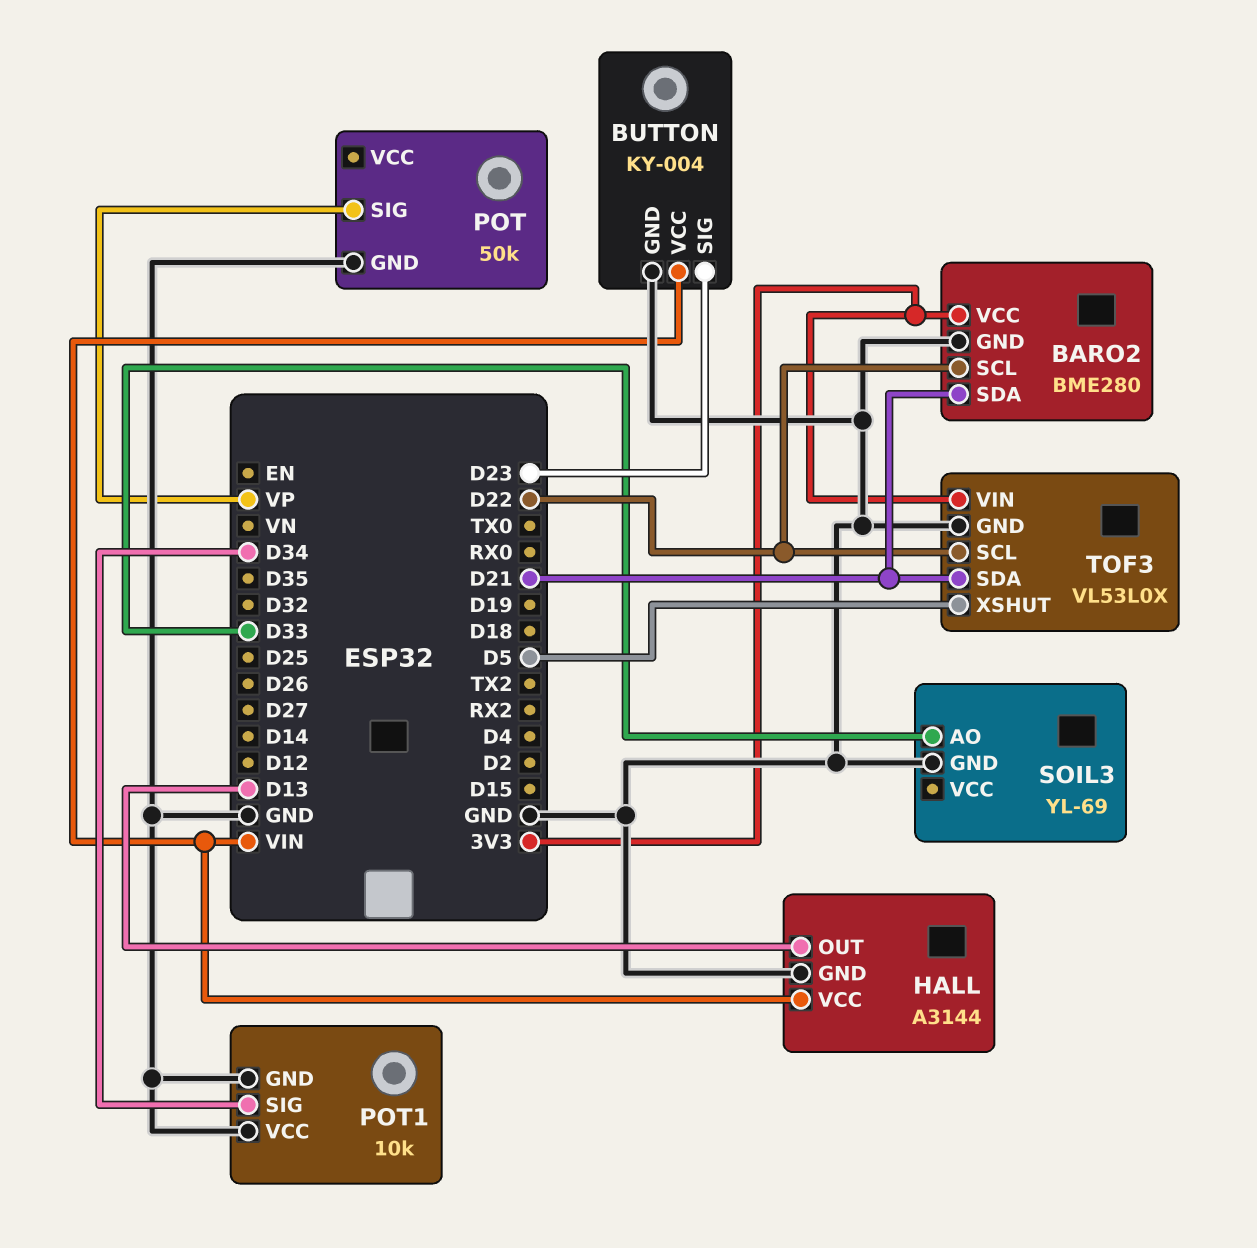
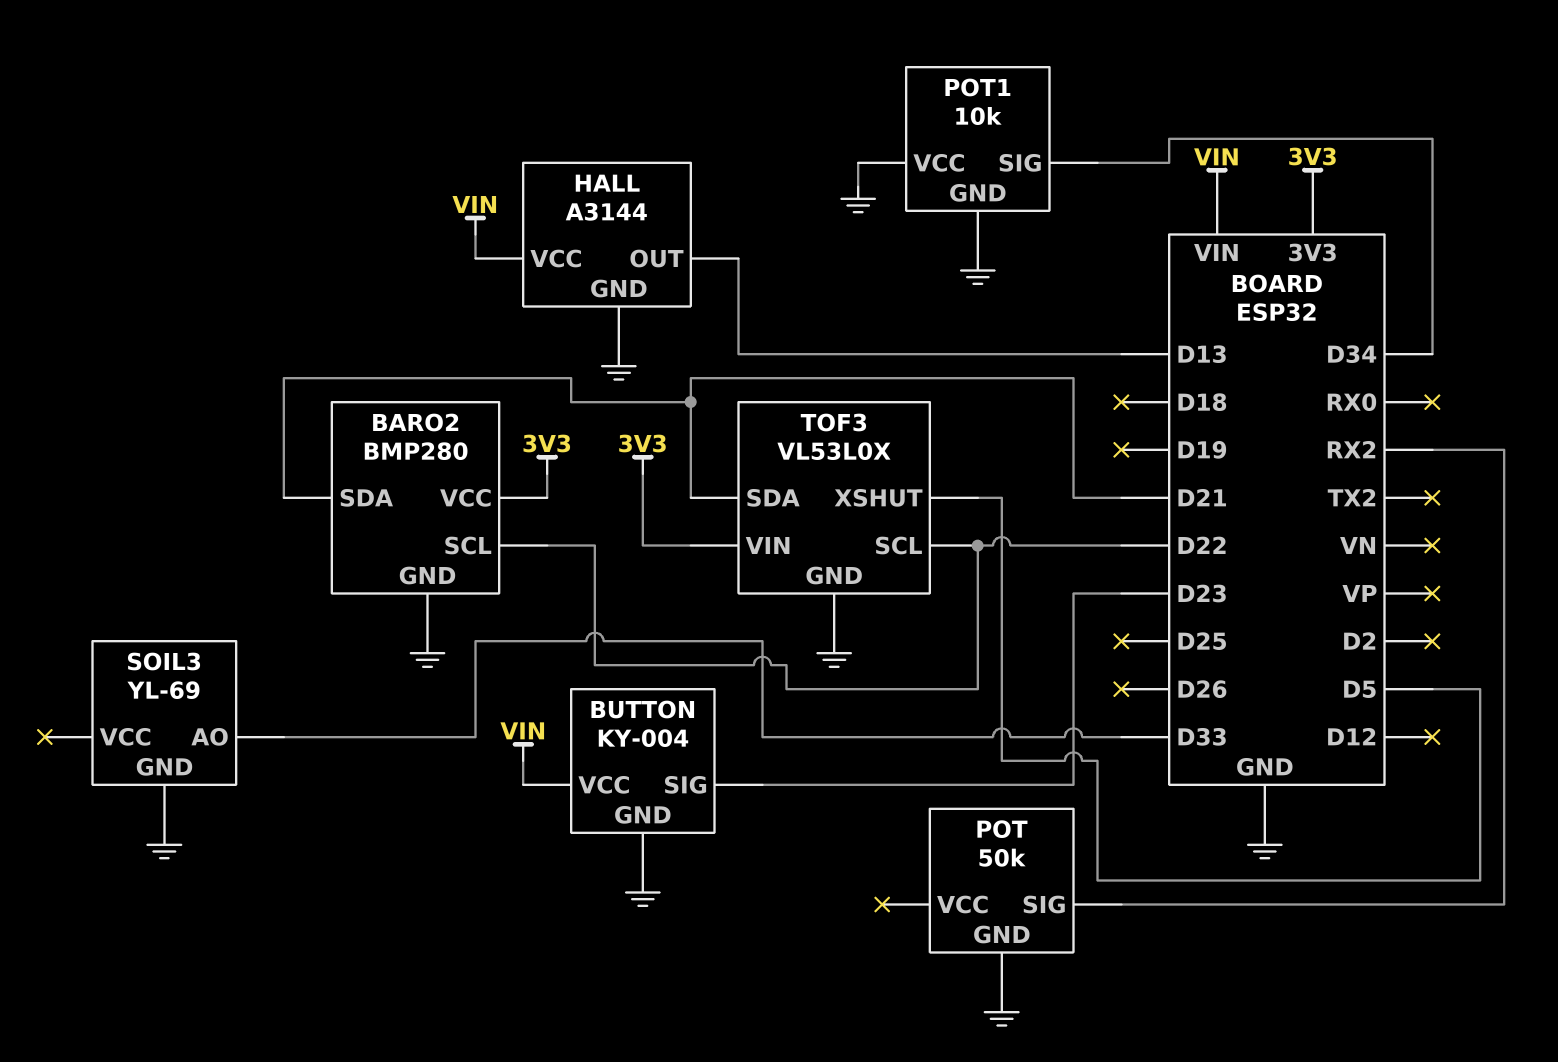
BARO2: BME280 -> BMP280
POT pin SIG: VP -> RX2

